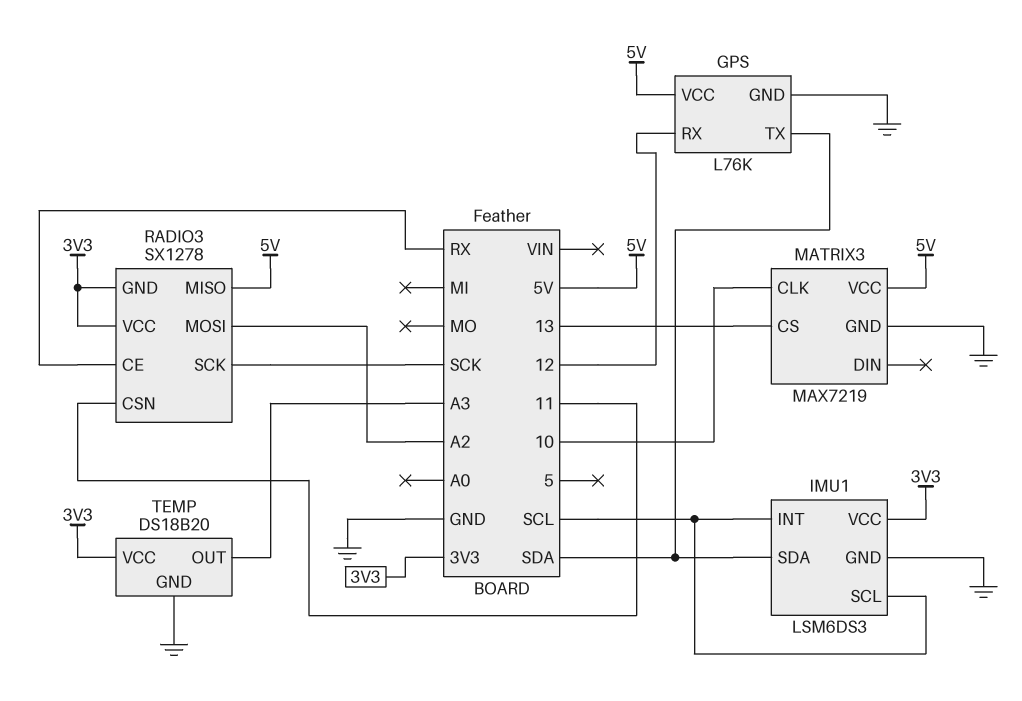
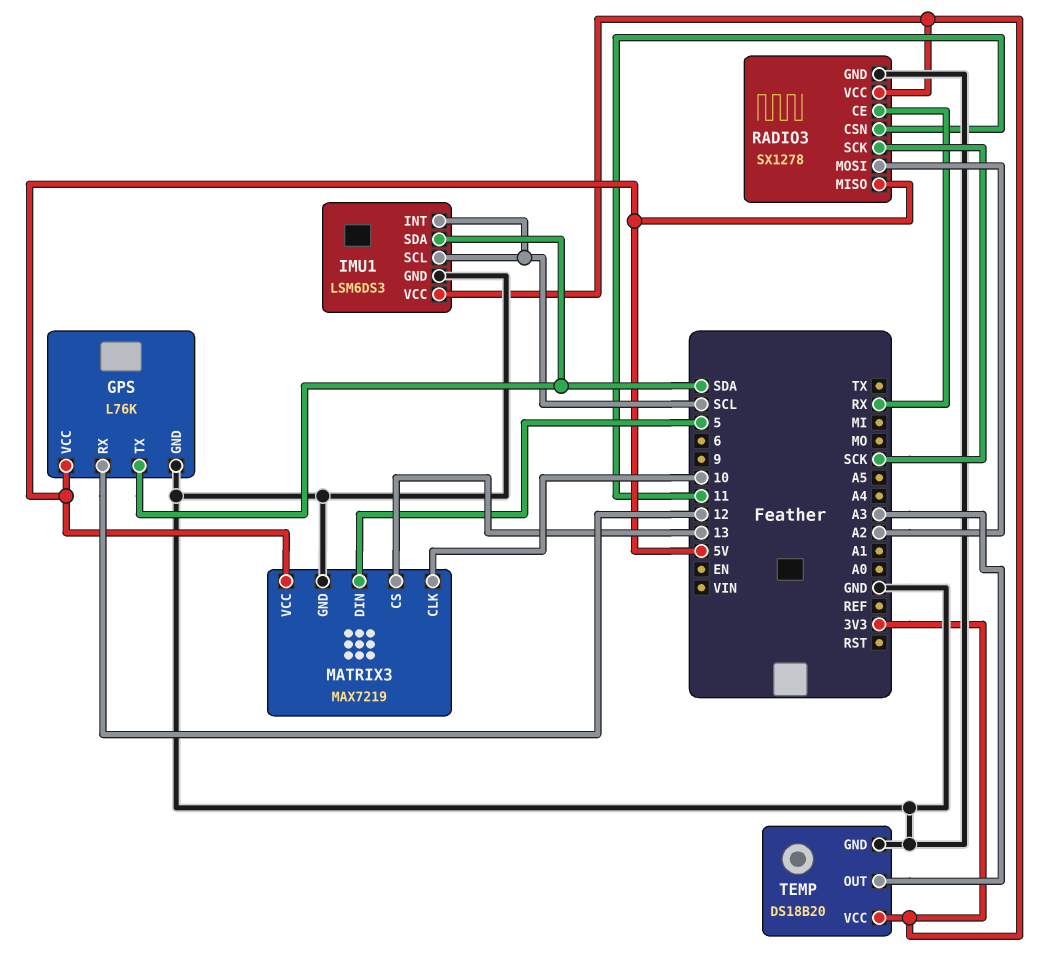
MATRIX3 pin DIN: none -> 5
RADIO3 pin GND: 3V3 -> GND

